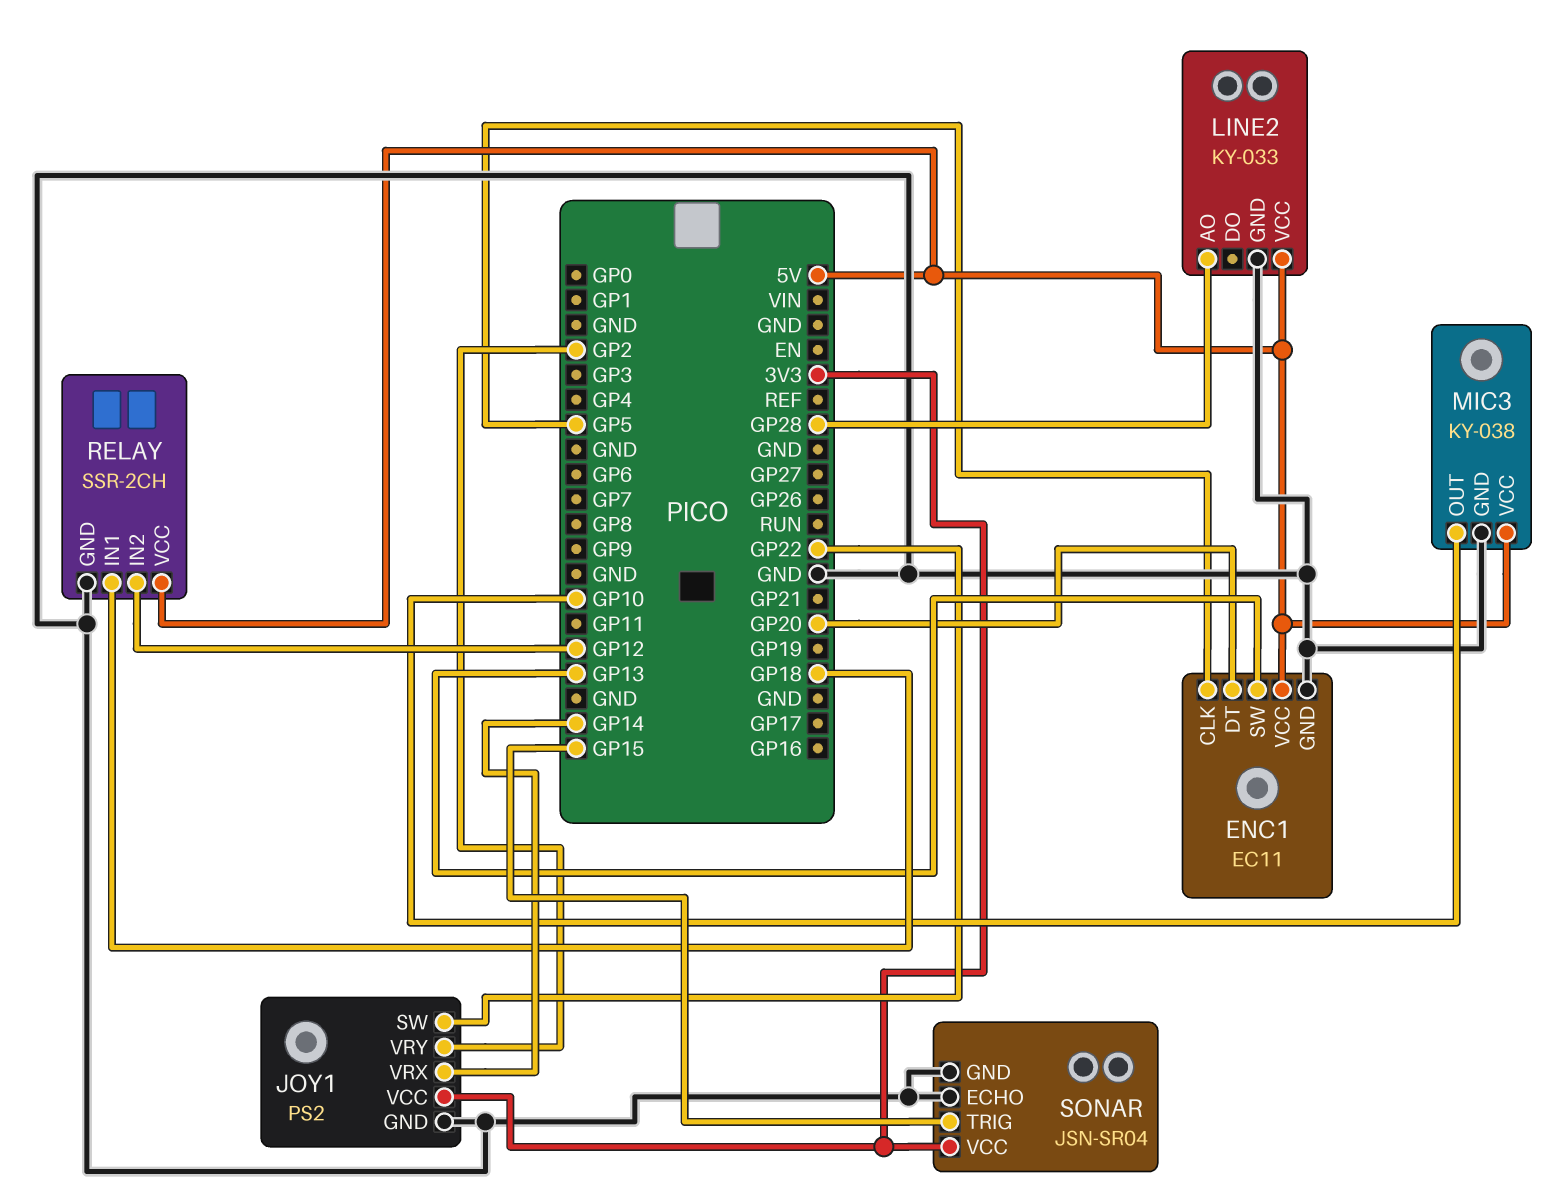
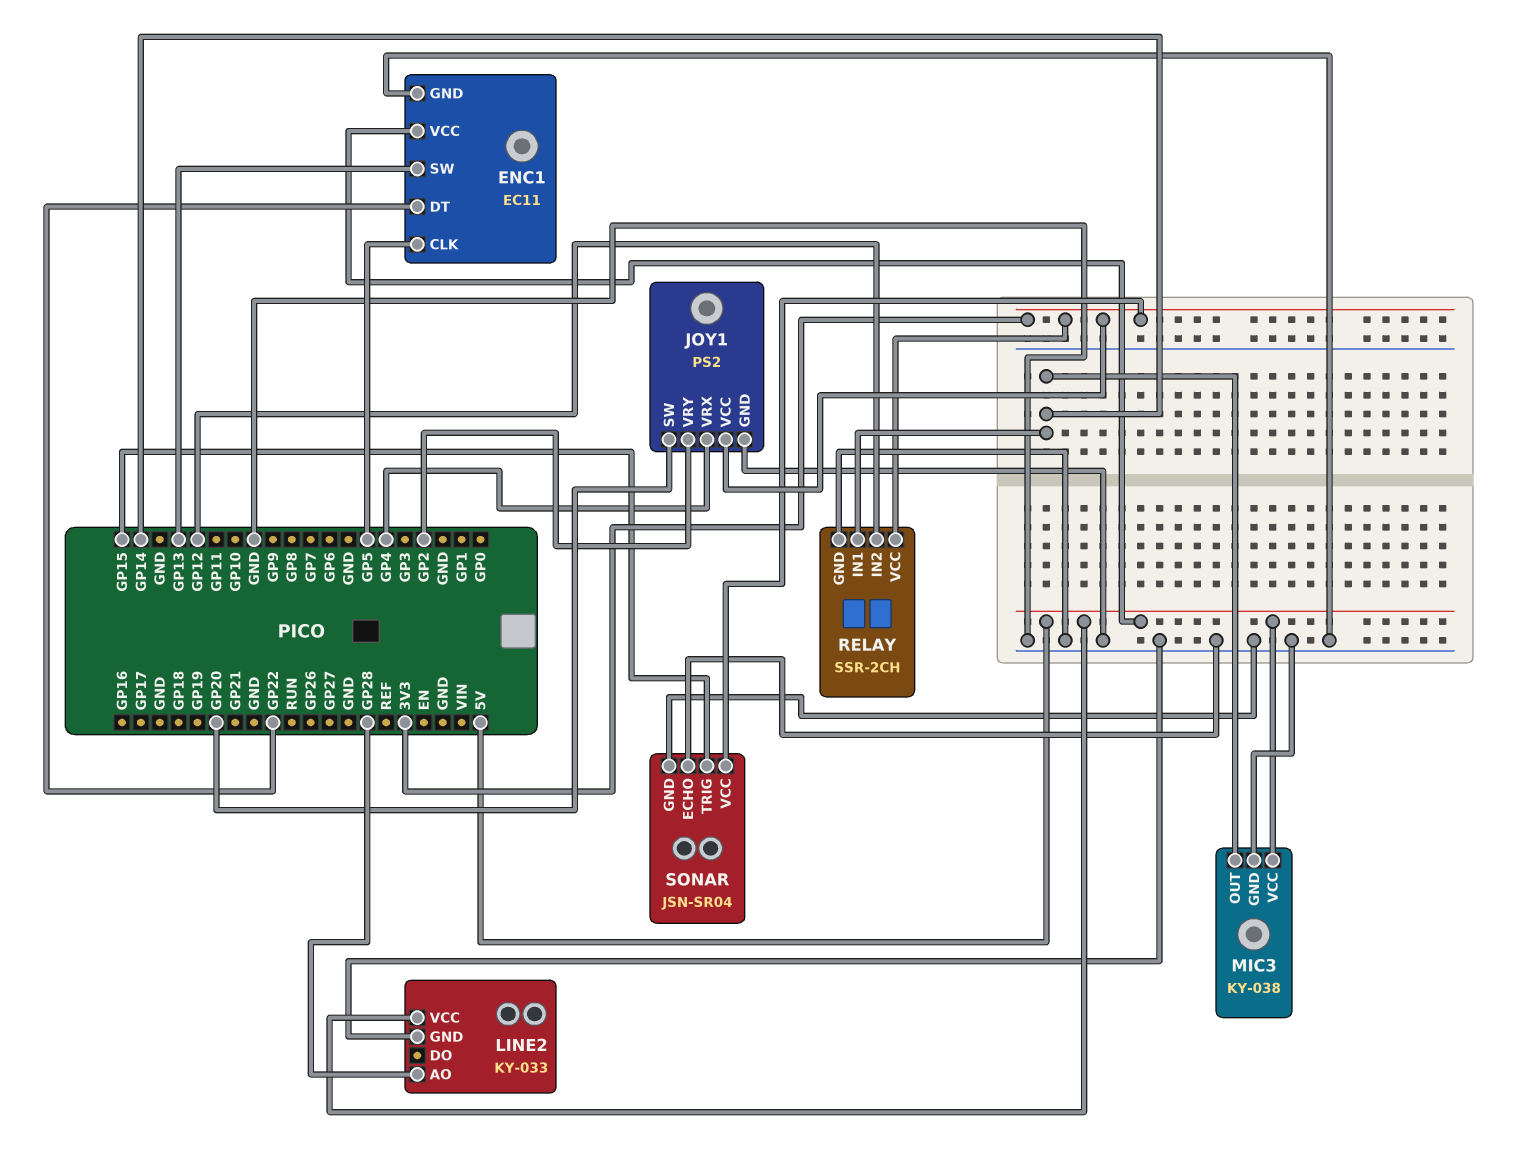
ENC1 pin DT: GP20 -> GP22
JOY1 pin SW: GP22 -> GP20
JOY1 pin VRX: GP14 -> GP4
MIC3 pin OUT: GP10 -> GP14
RELAY pin IN1: GP18 -> GP14
RELAY pin VCC: 5V -> 3V3

